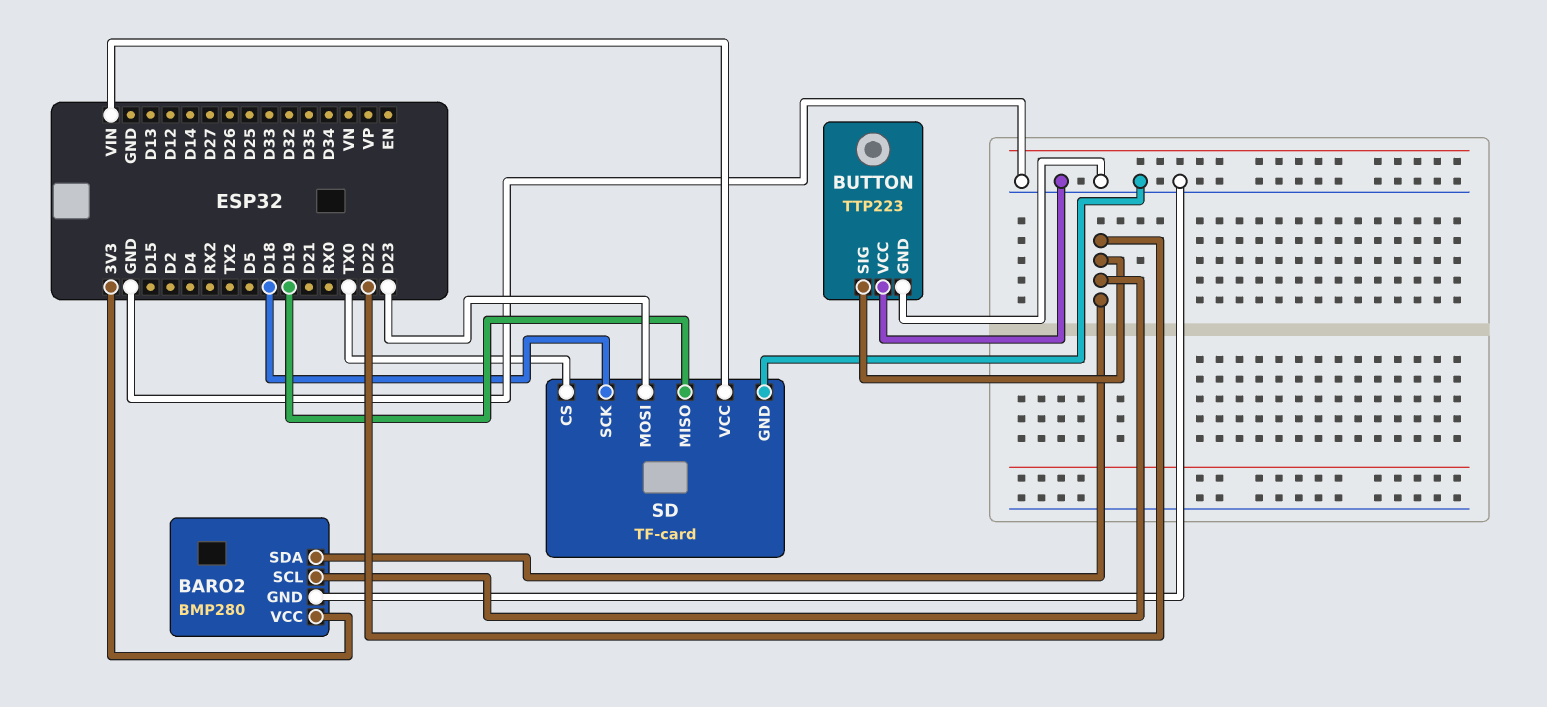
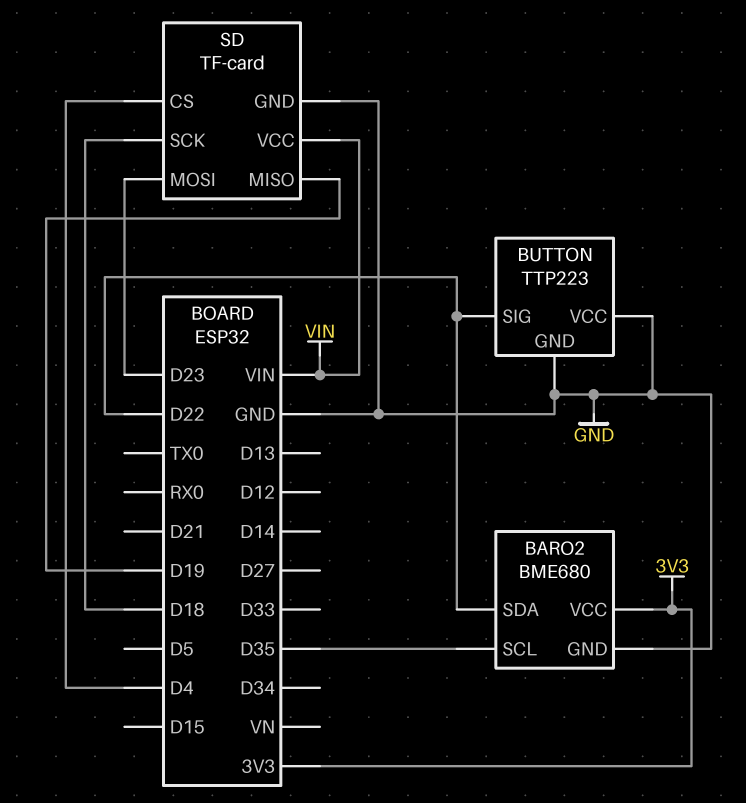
BARO2: BMP280 -> BME680
BARO2 pin SCL: D22 -> D35
SD pin CS: TX0 -> D4

